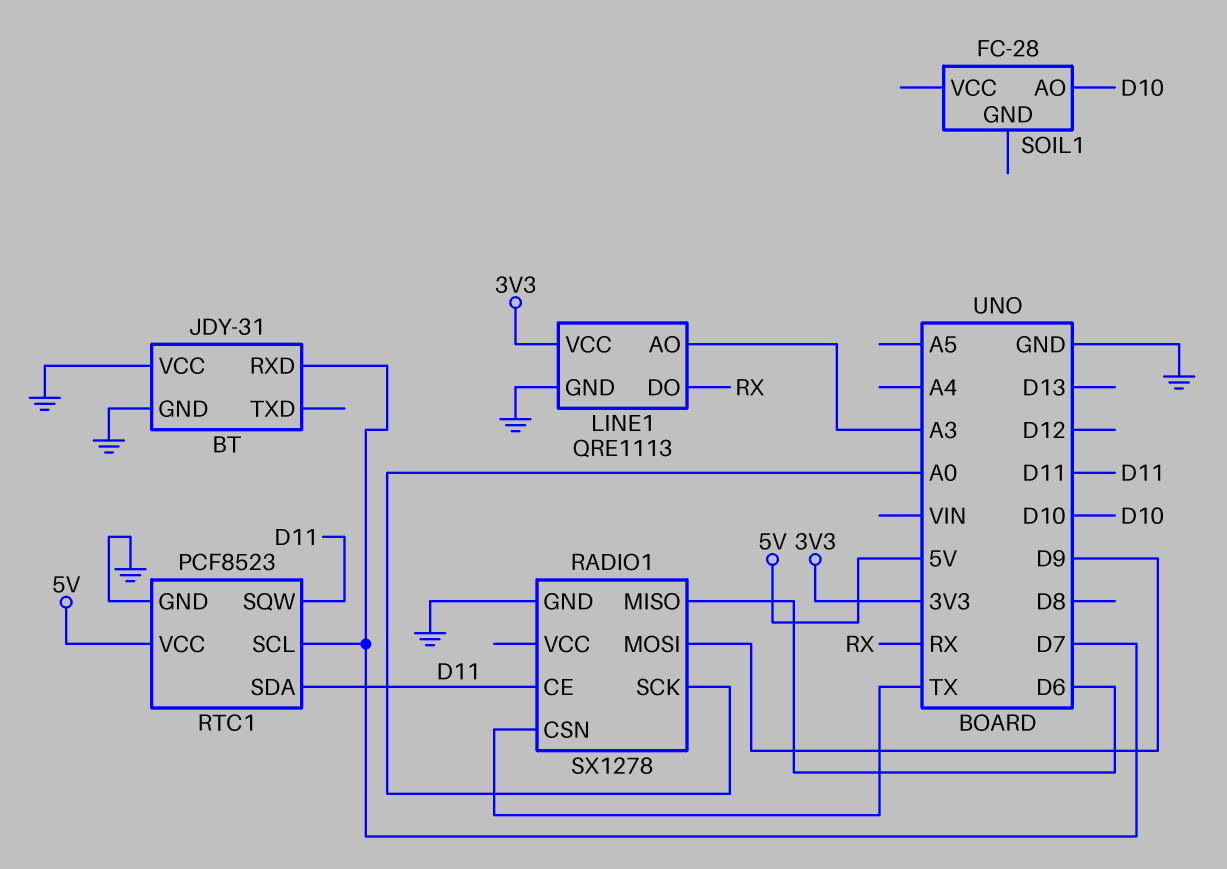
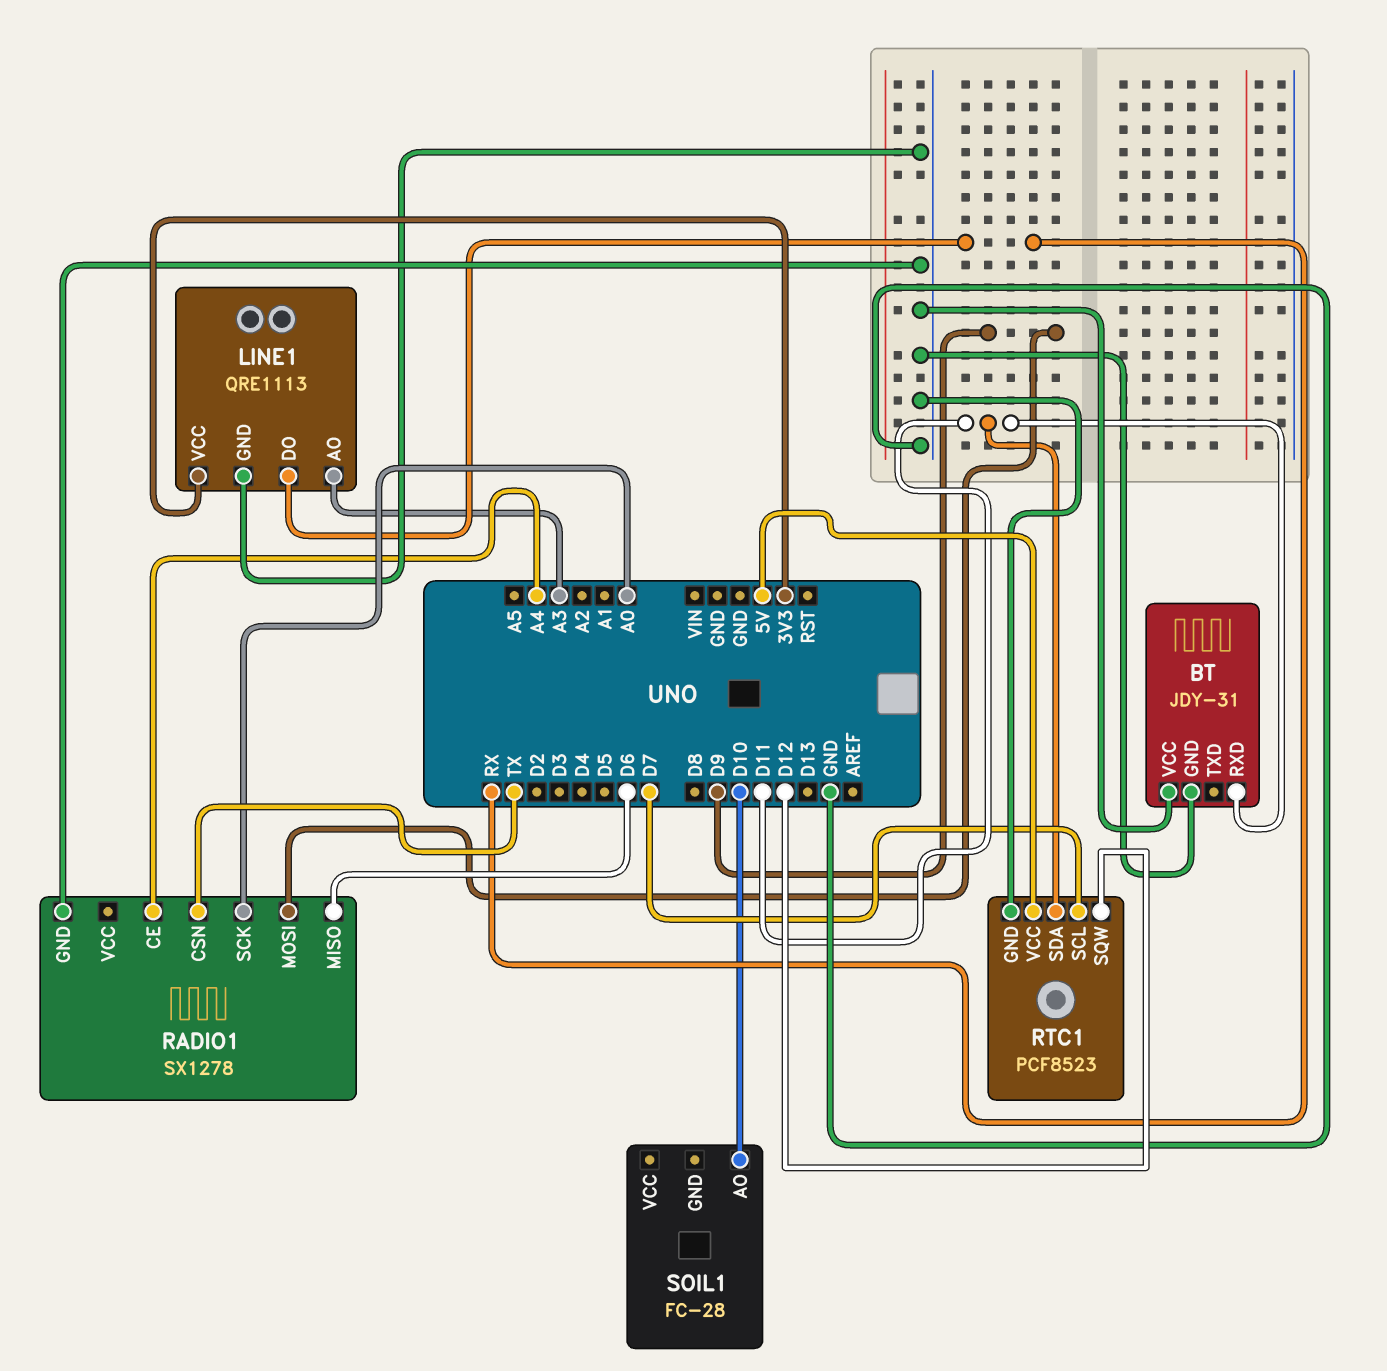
BT pin RXD: D7 -> D11
RADIO1 pin CE: D11 -> A4
RTC1 pin SQW: D11 -> D12

